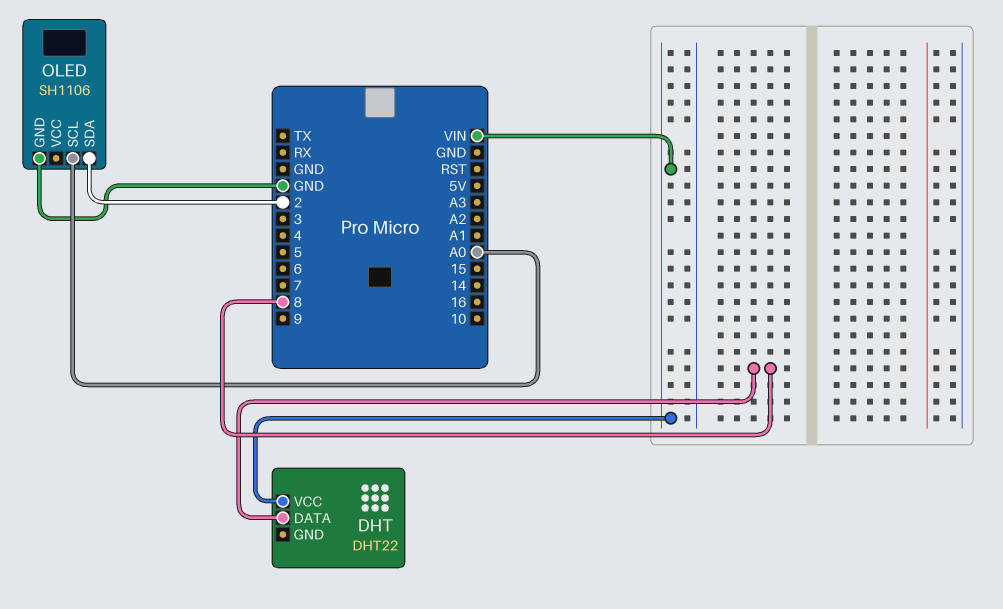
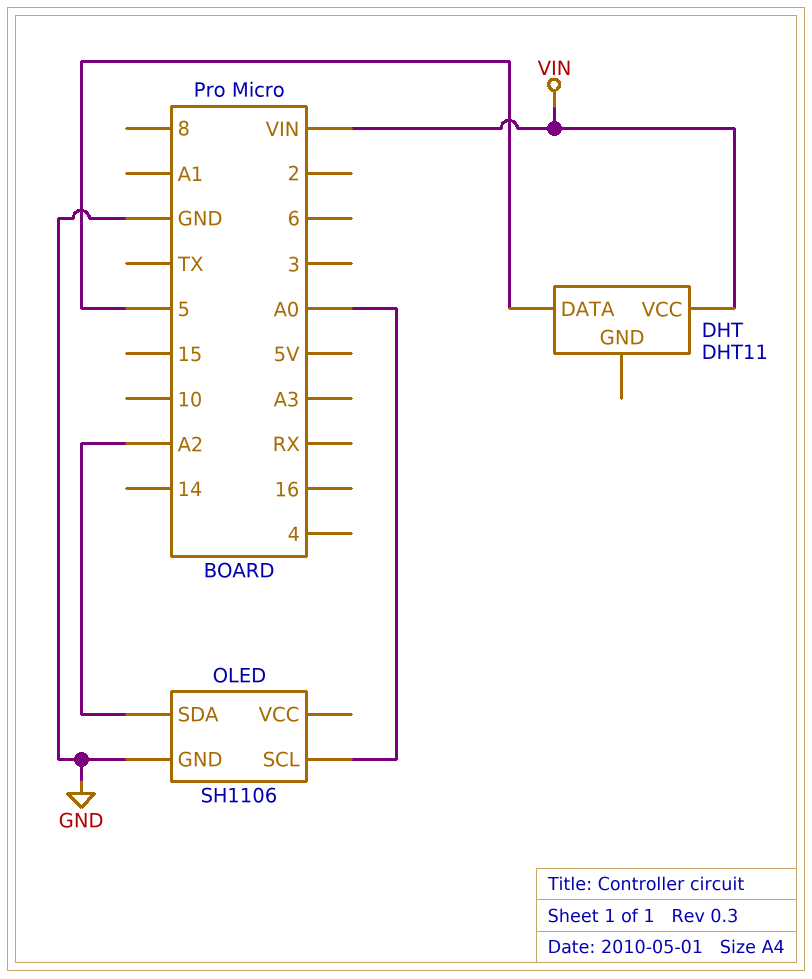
DHT: DHT22 -> DHT11
DHT pin DATA: 8 -> 5
OLED pin SDA: 2 -> A2

